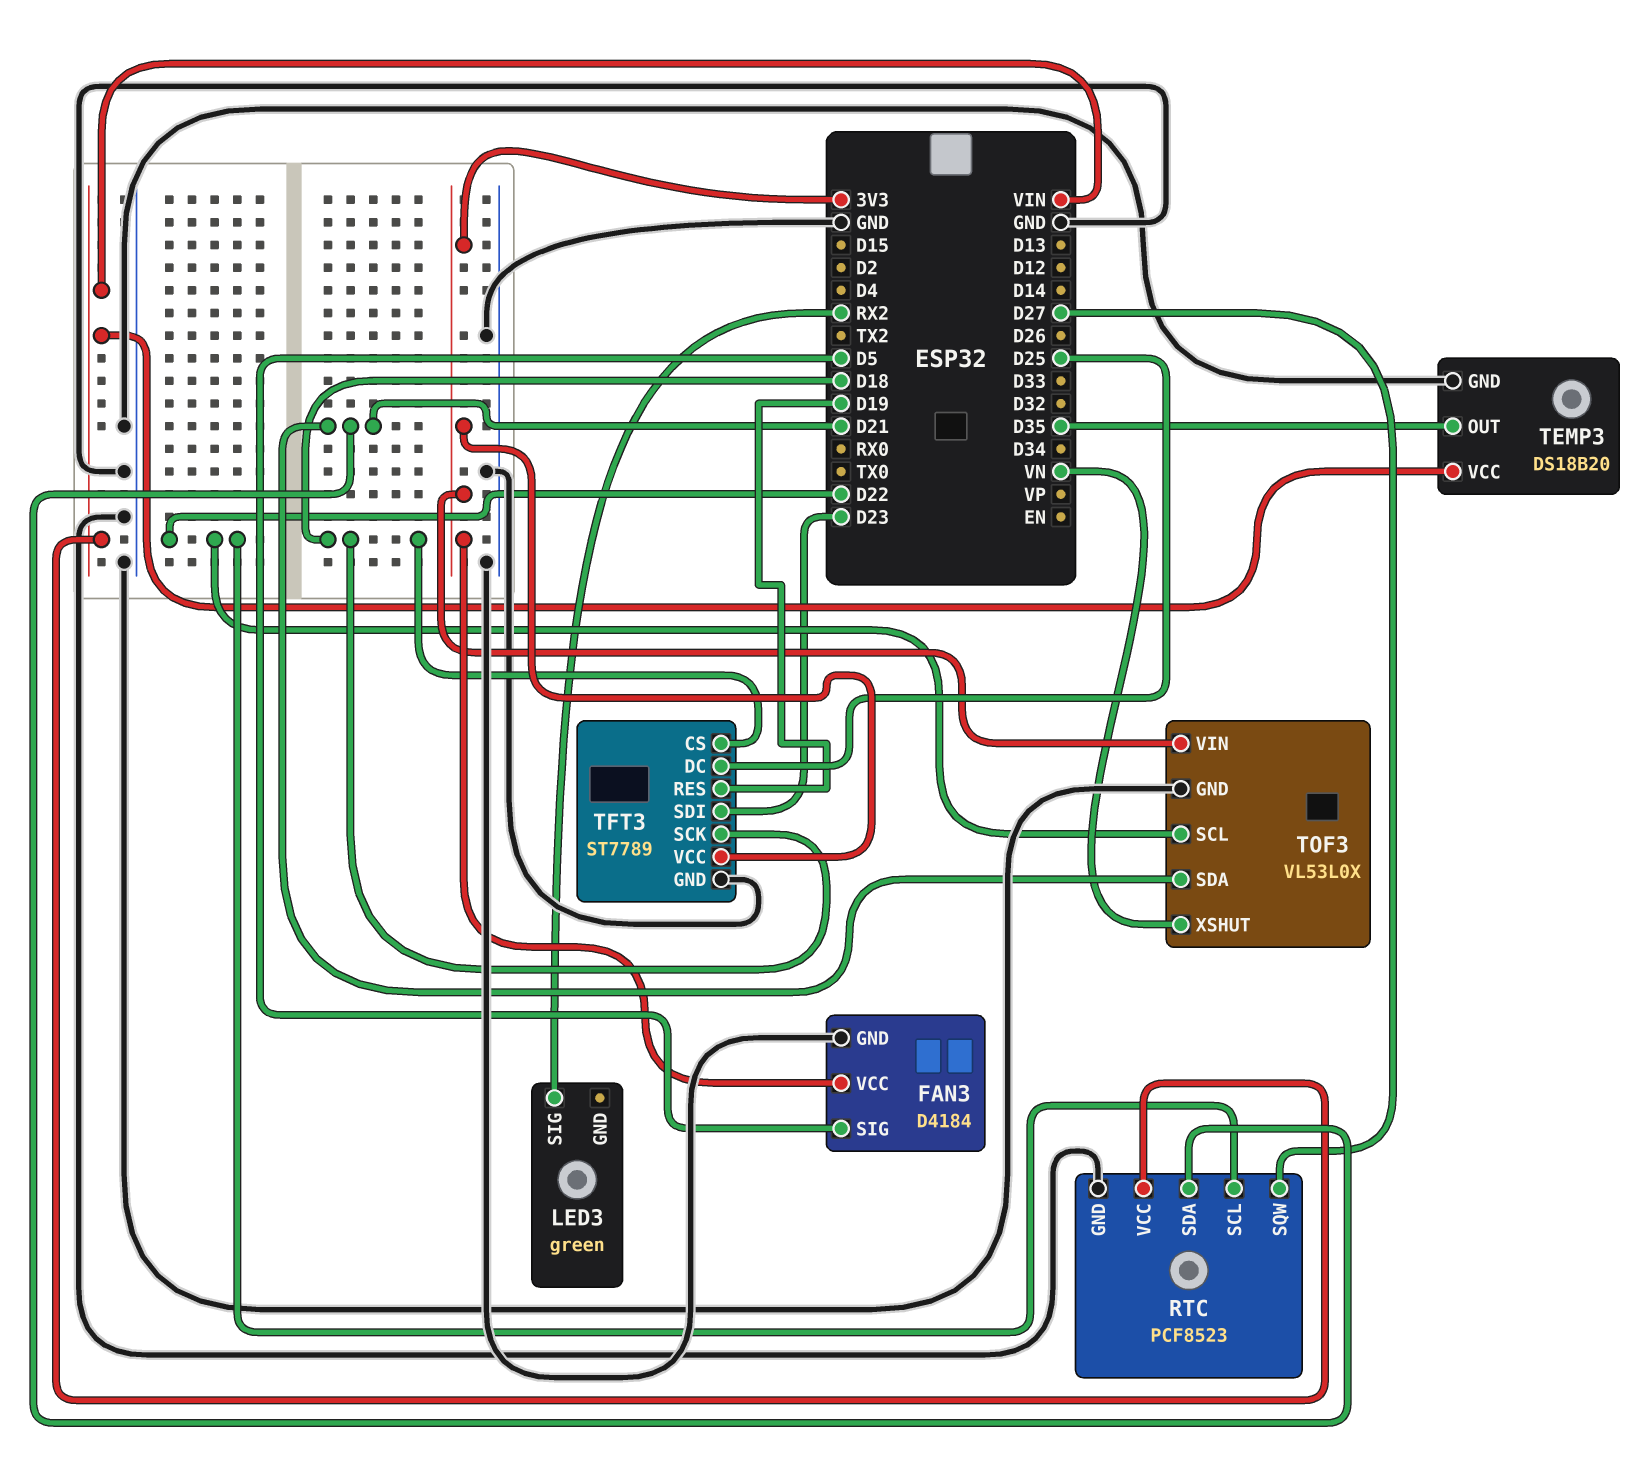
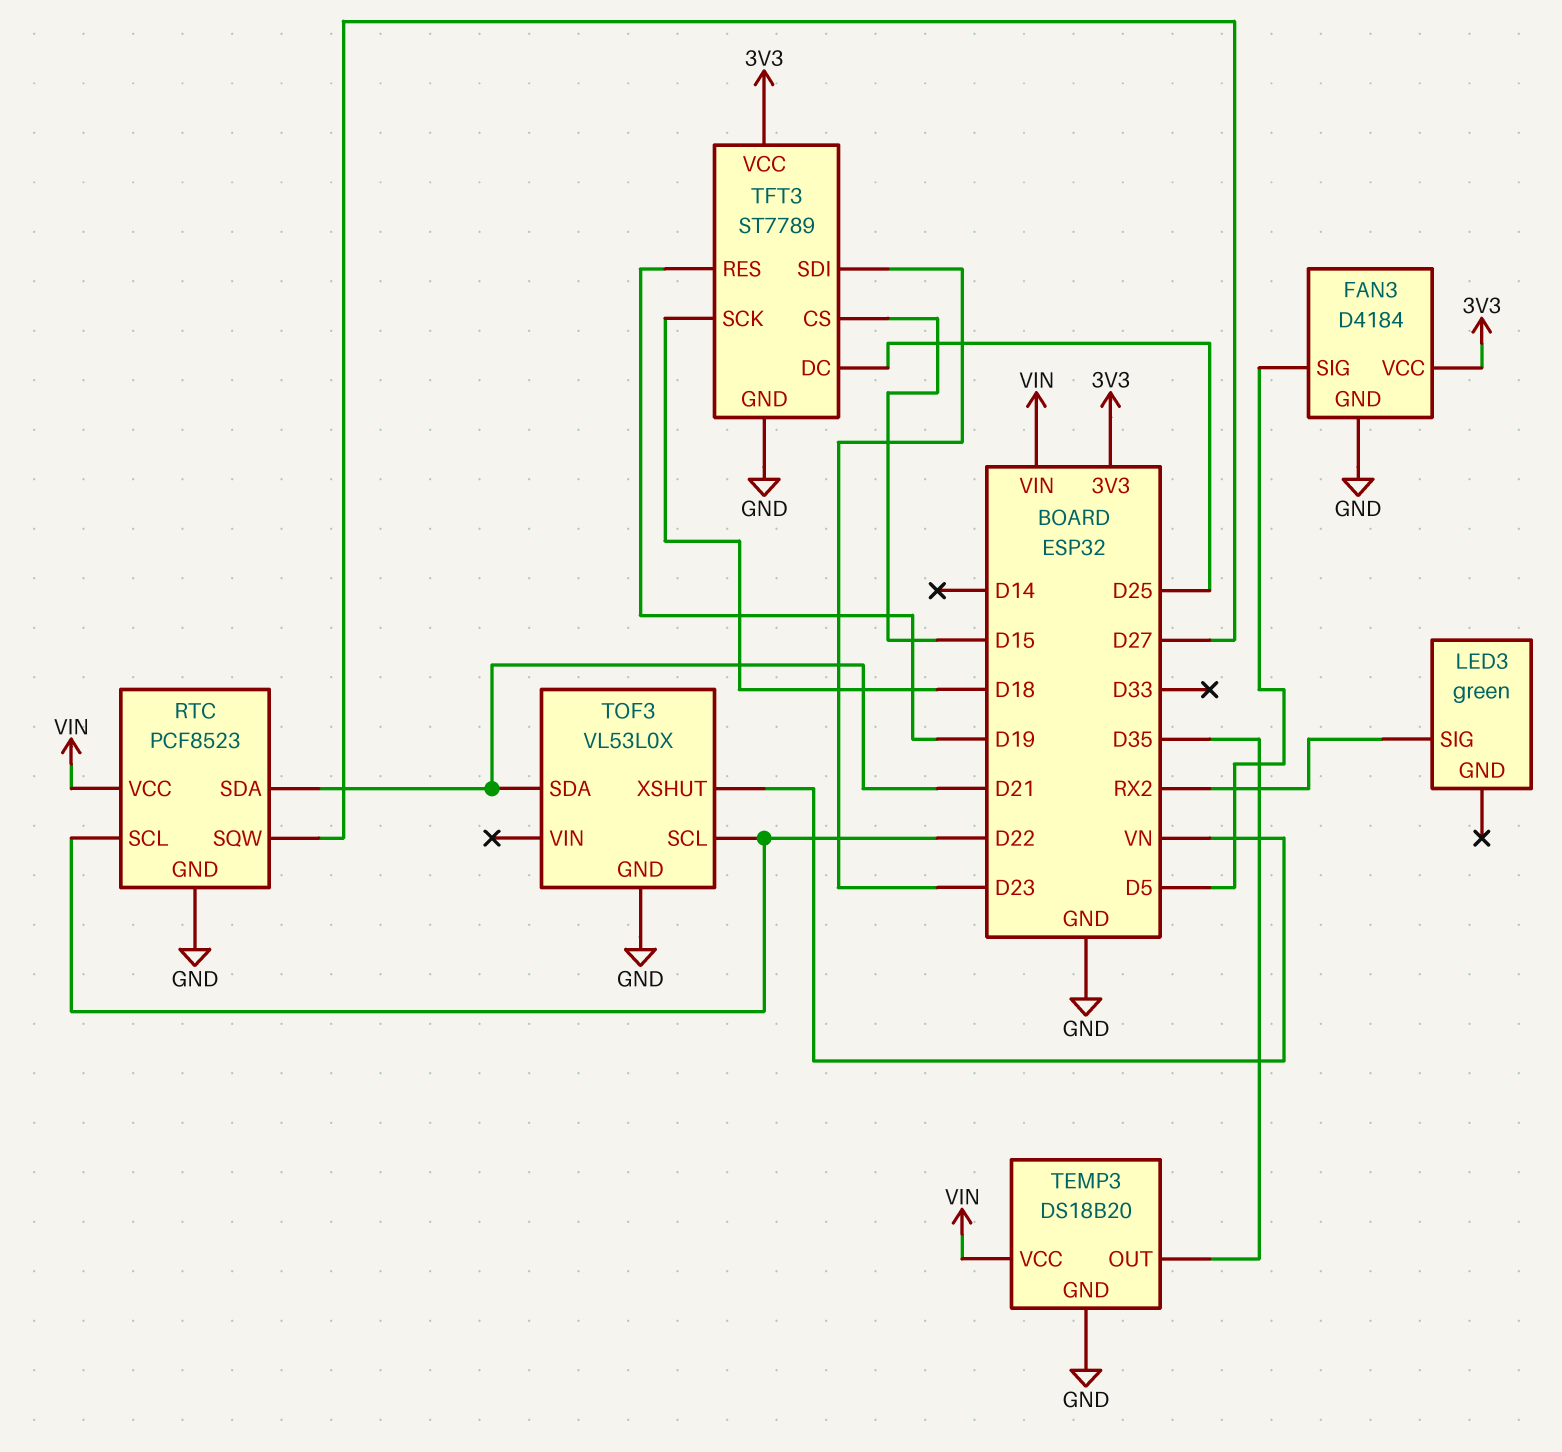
TFT3 pin CS: D18 -> D15
TOF3 pin VIN: 3V3 -> none

